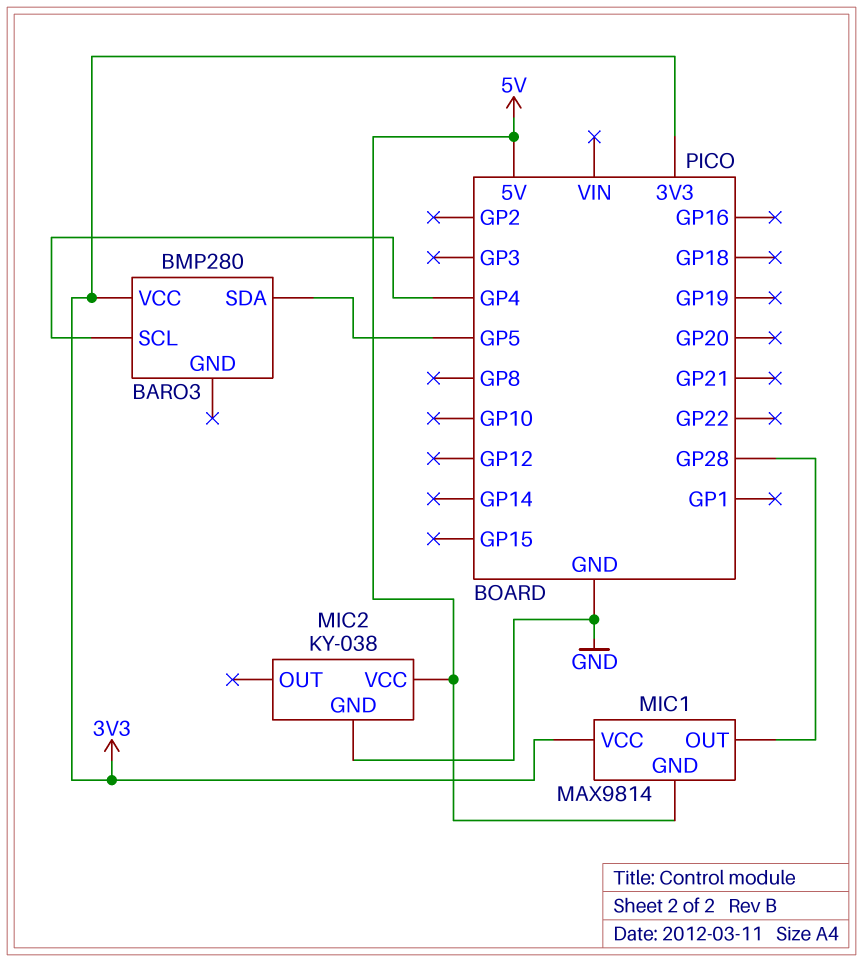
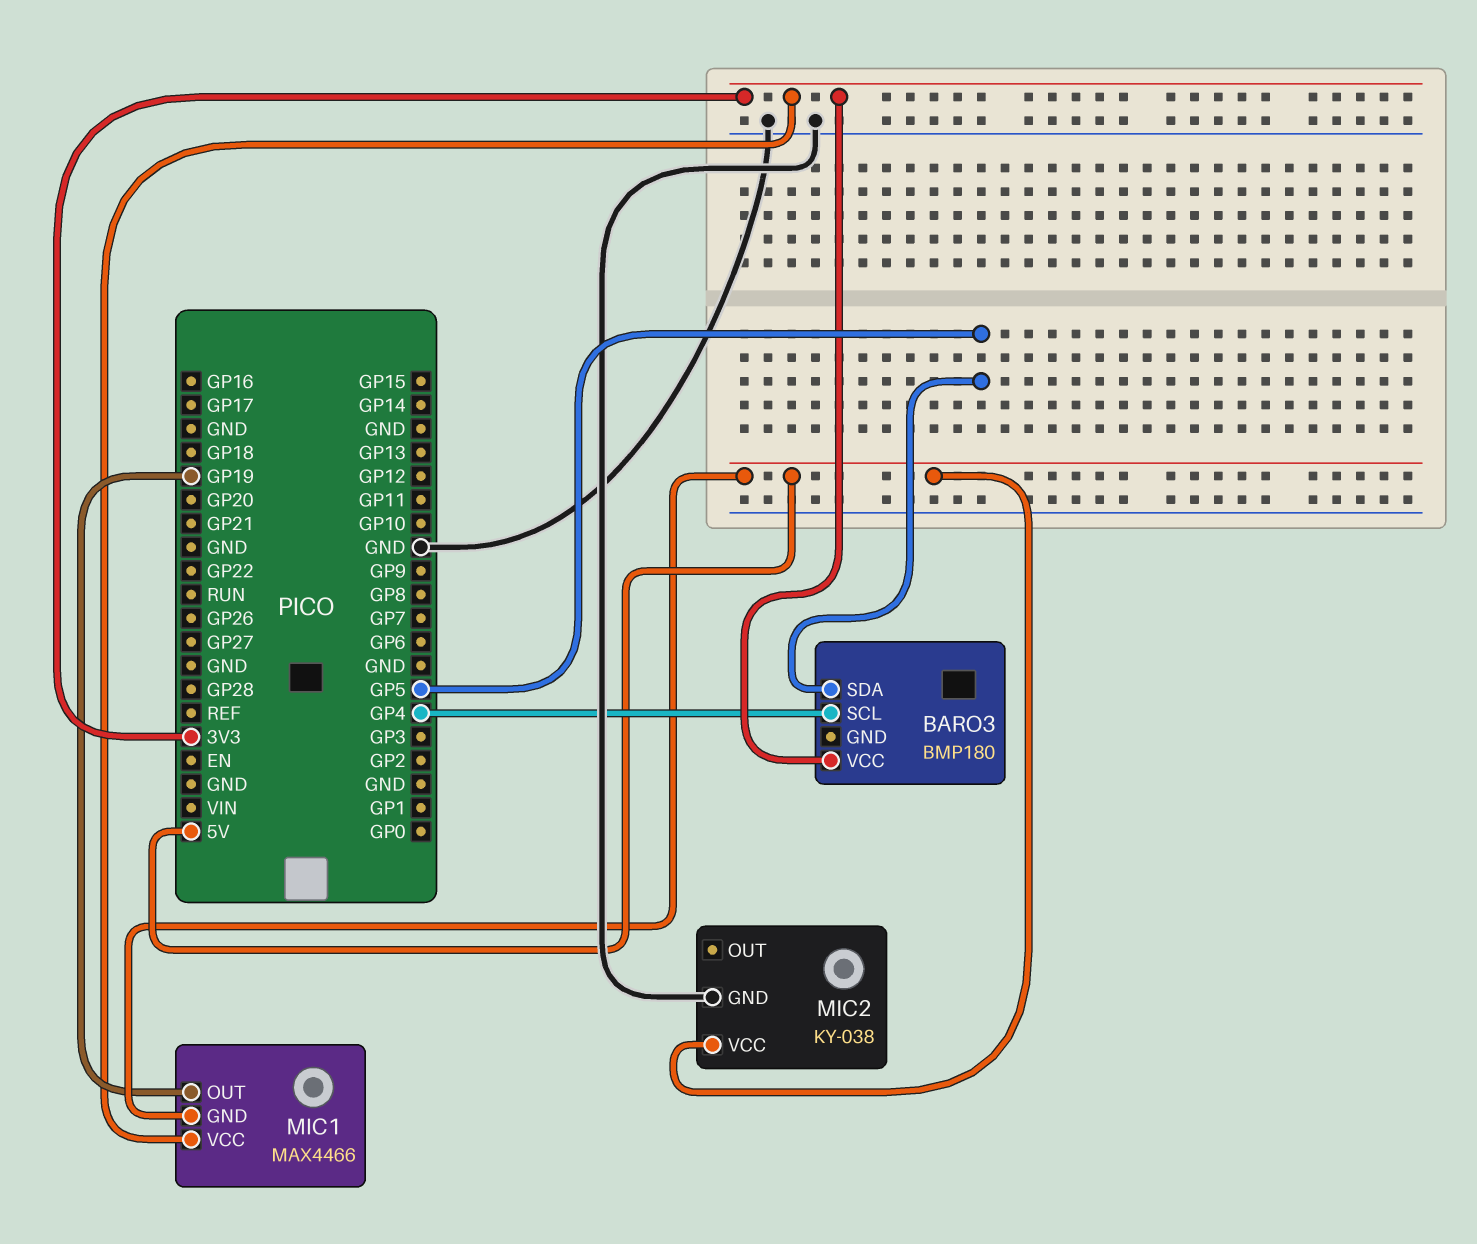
BARO3: BMP280 -> BMP180
MIC1: MAX9814 -> MAX4466
MIC1 pin OUT: GP28 -> GP19

